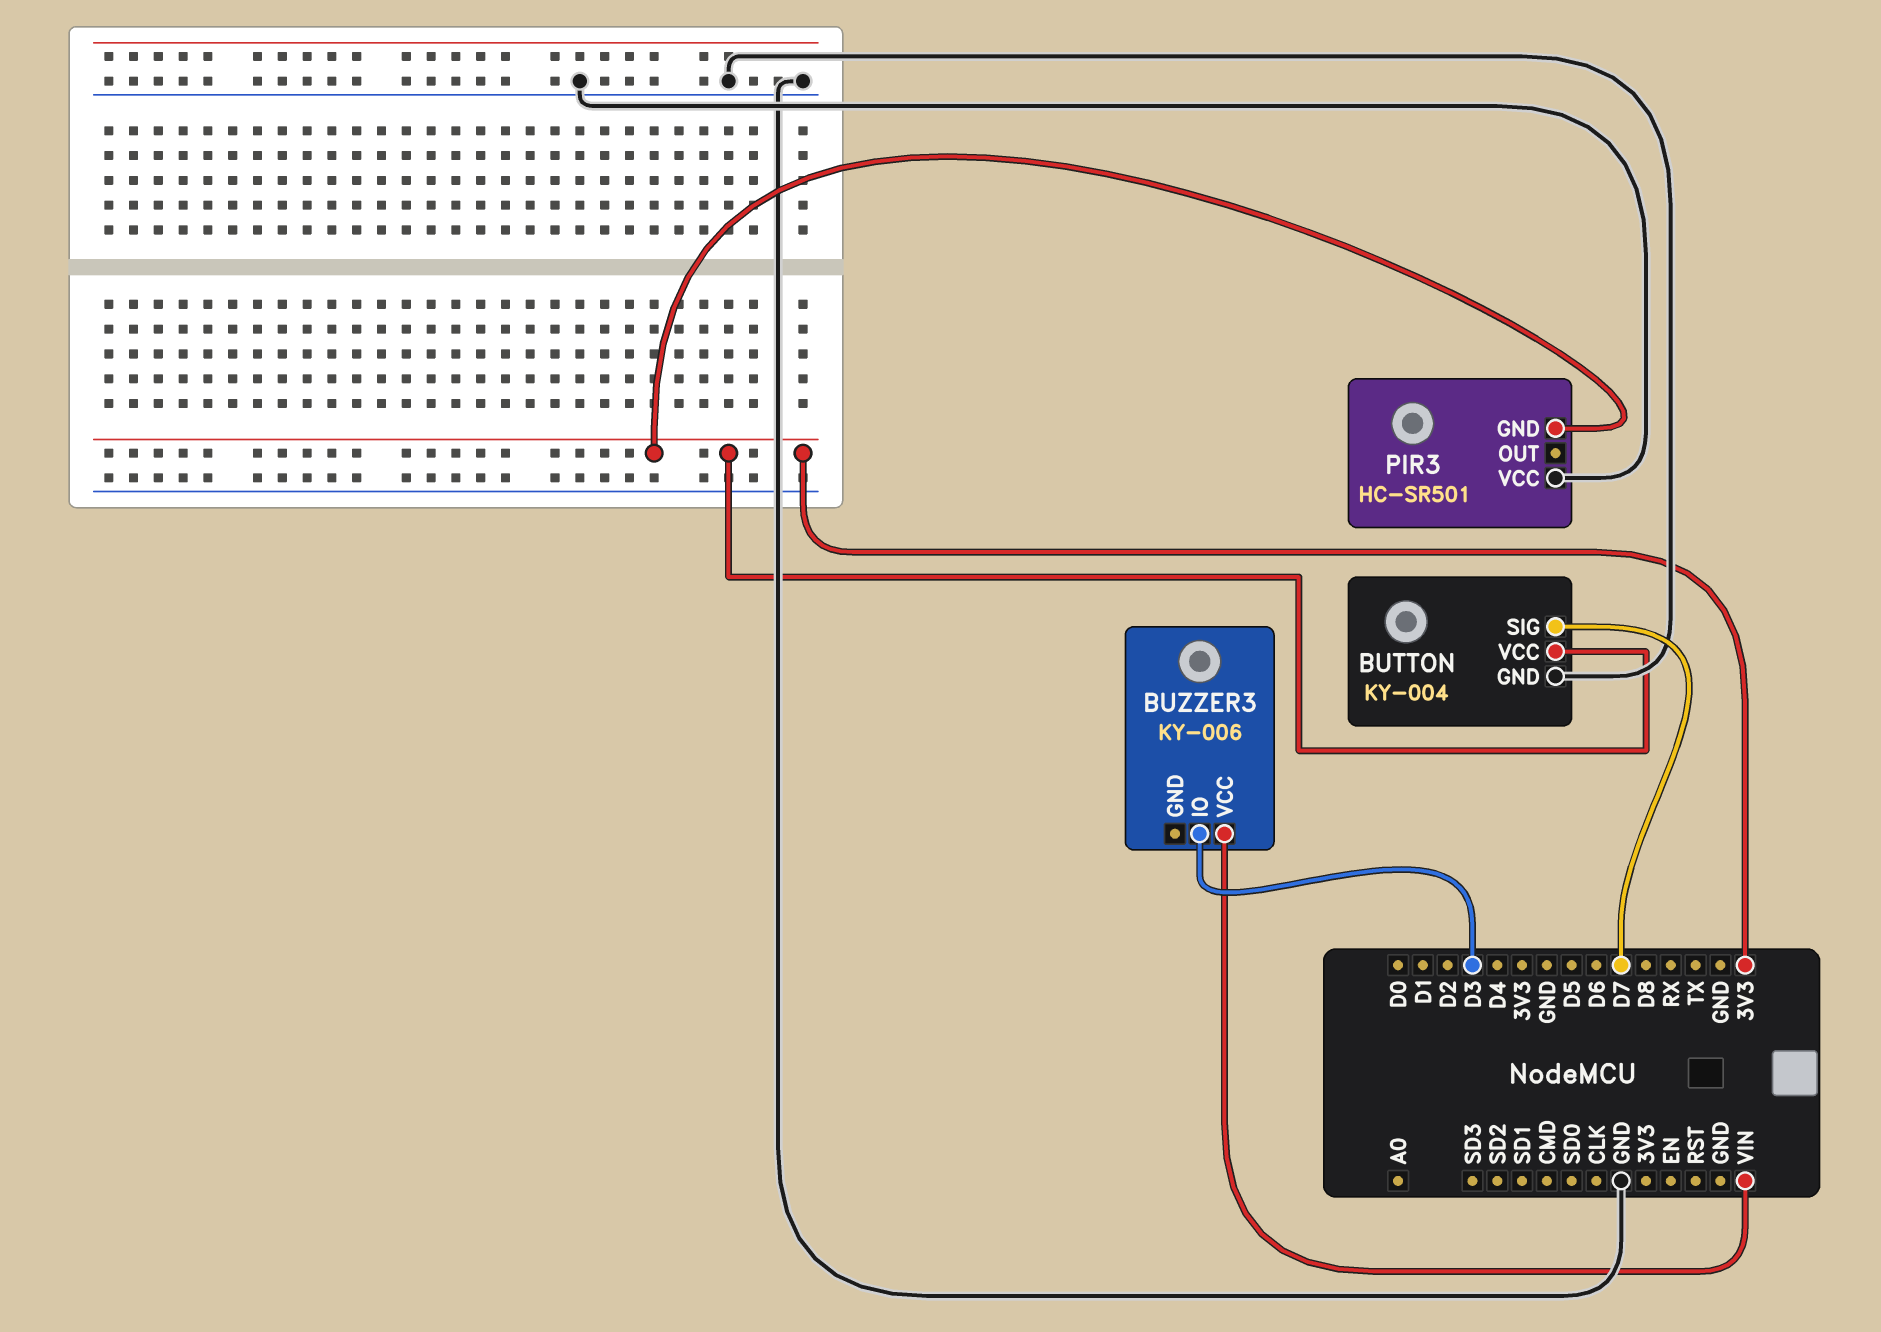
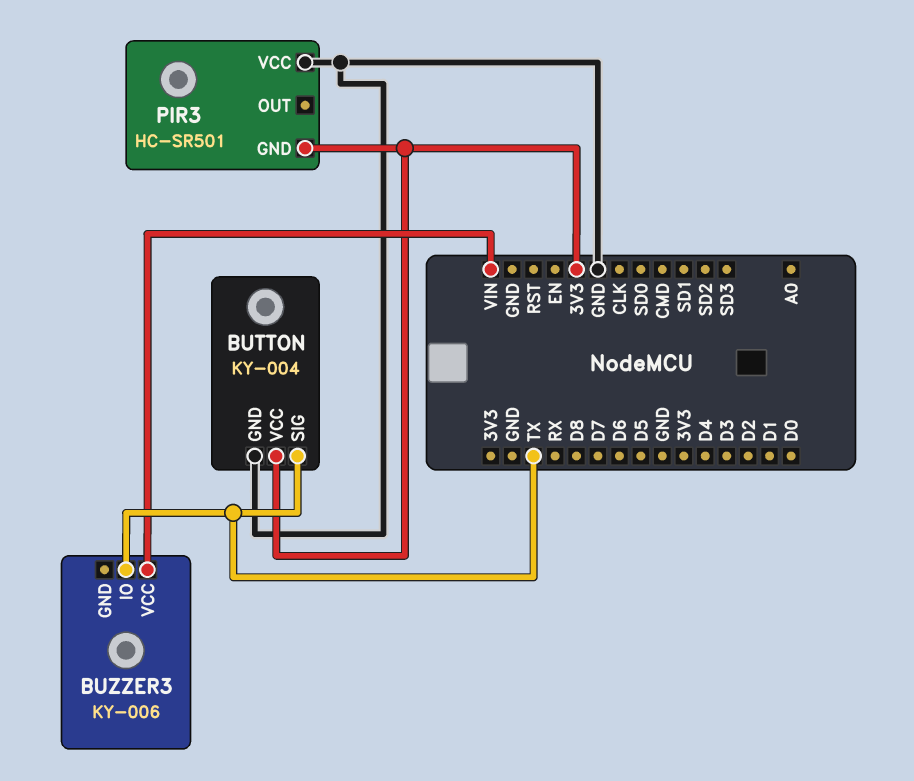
BUTTON pin SIG: D7 -> TX
BUZZER3 pin IO: D3 -> TX

